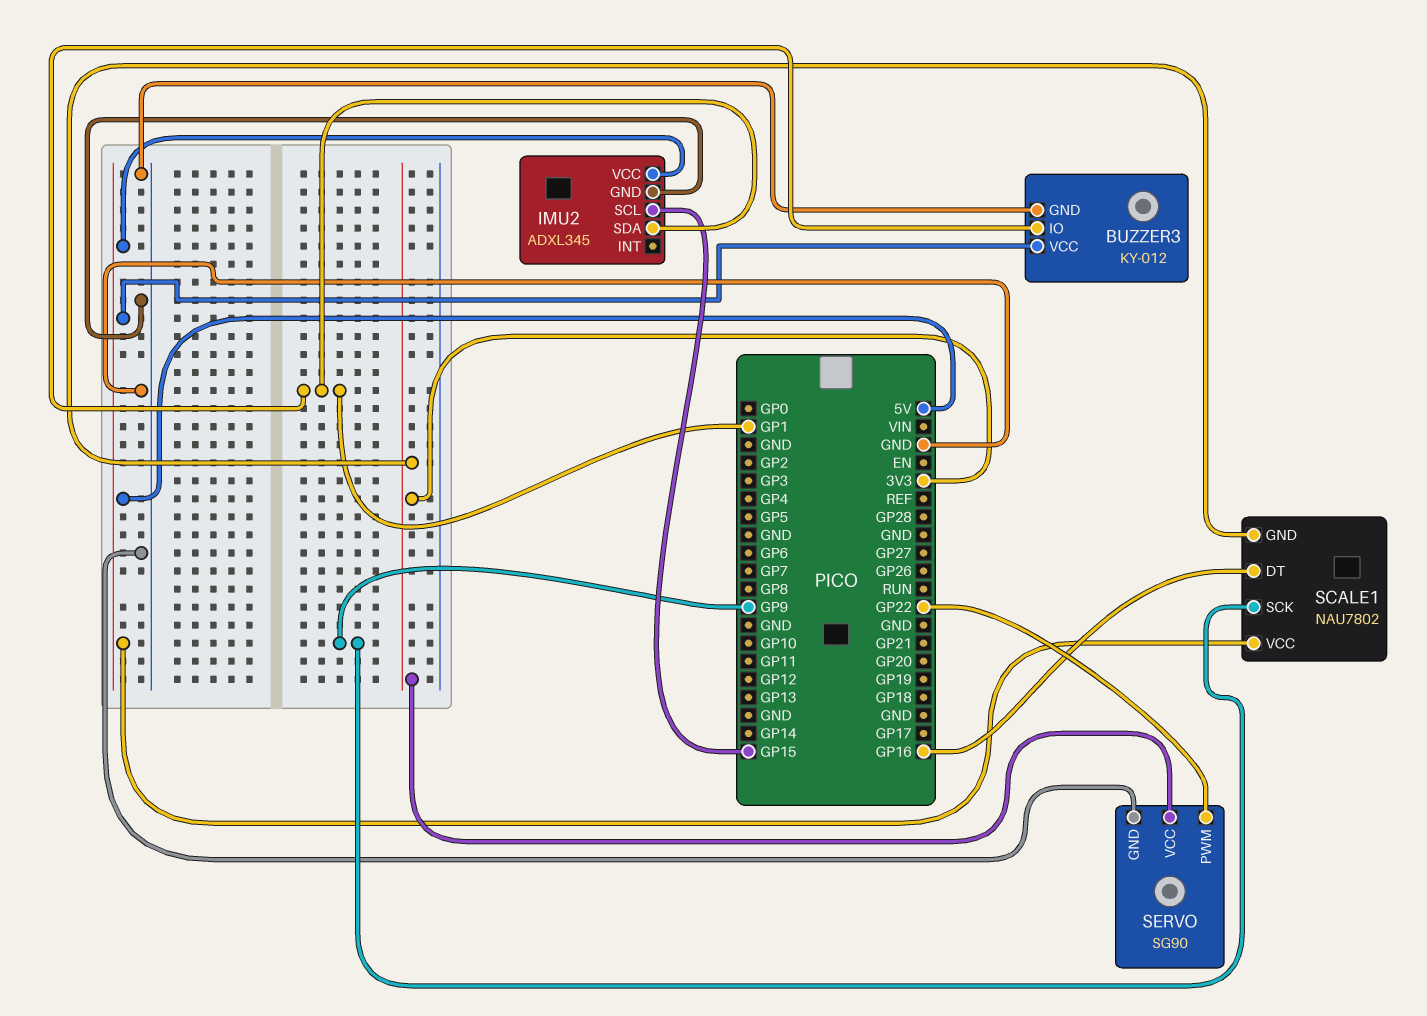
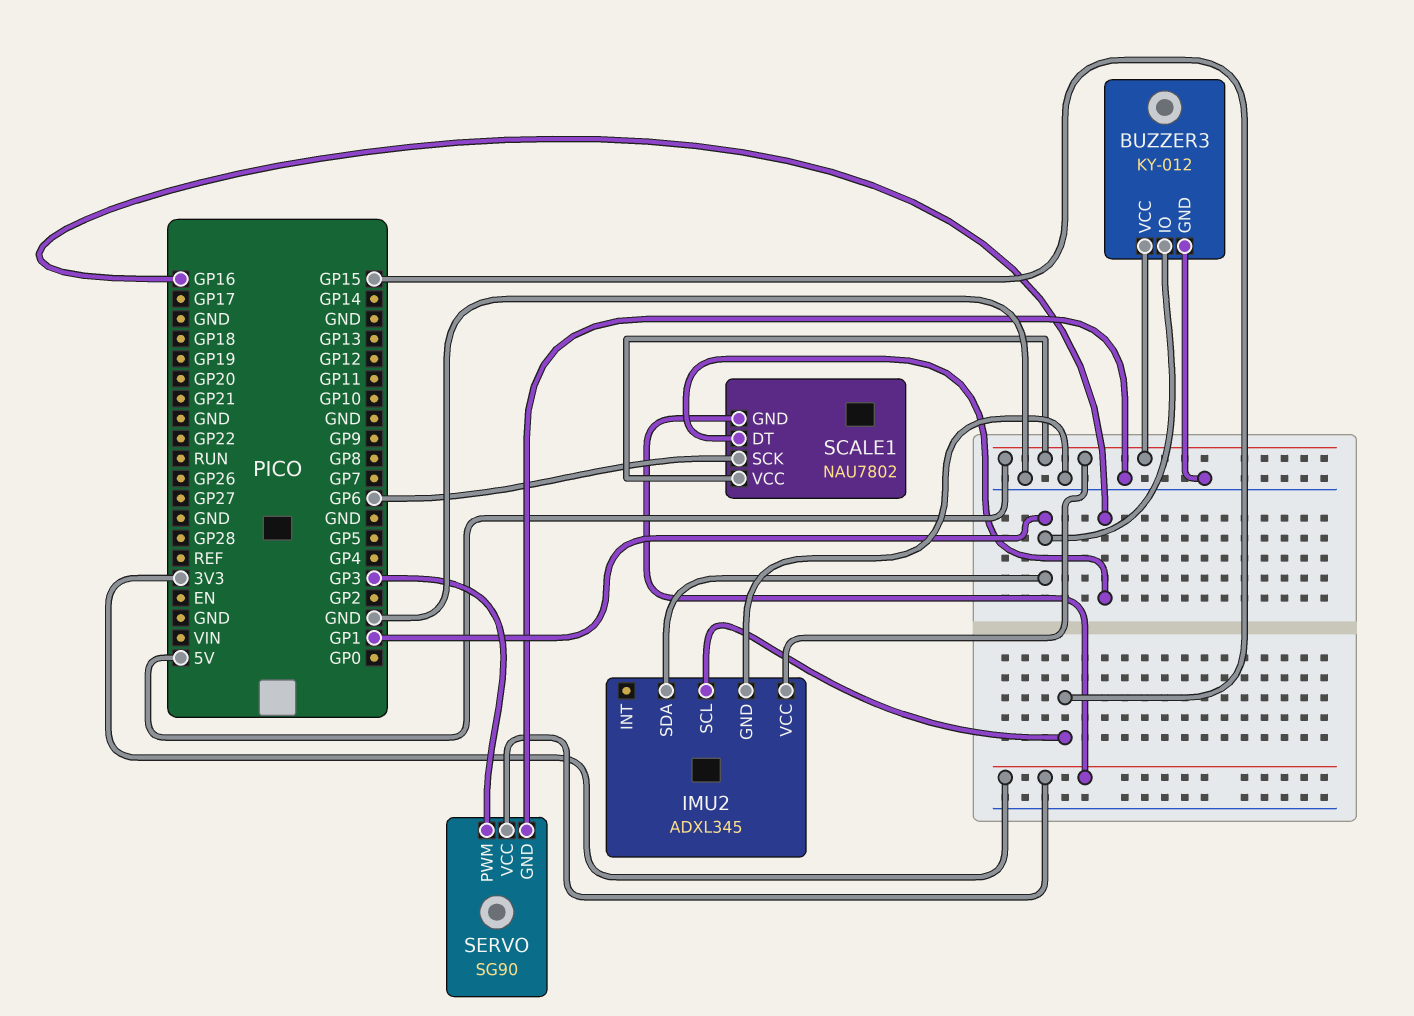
SCALE1 pin SCK: GP9 -> GP6
SERVO pin PWM: GP22 -> GP3

